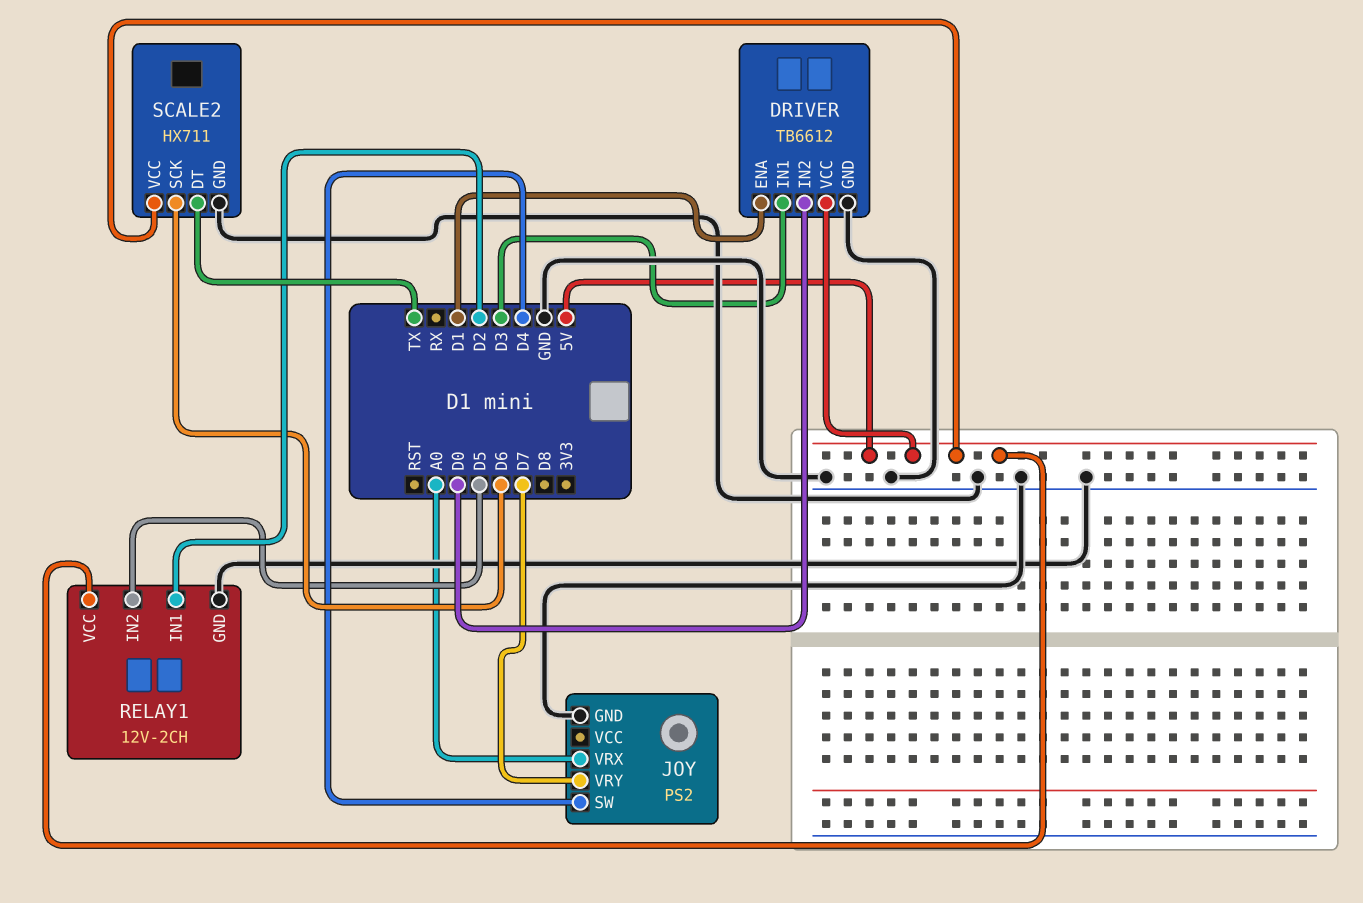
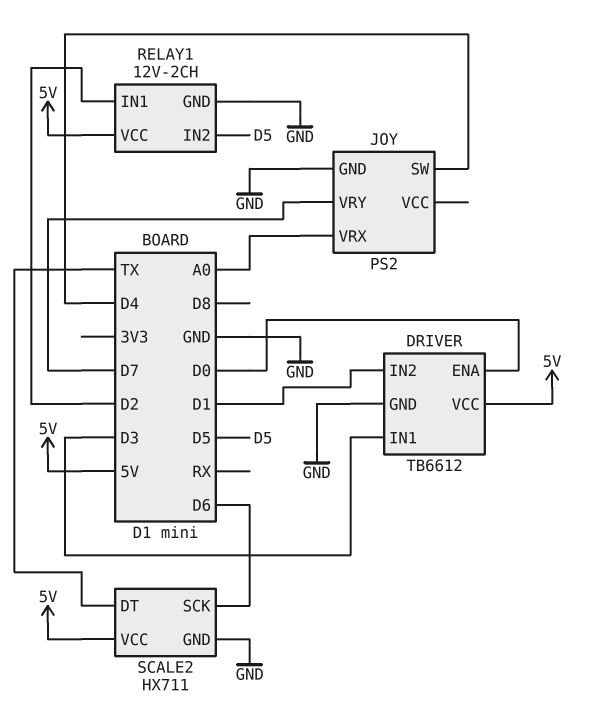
DRIVER pin ENA: D1 -> D0
DRIVER pin IN2: D0 -> D1

